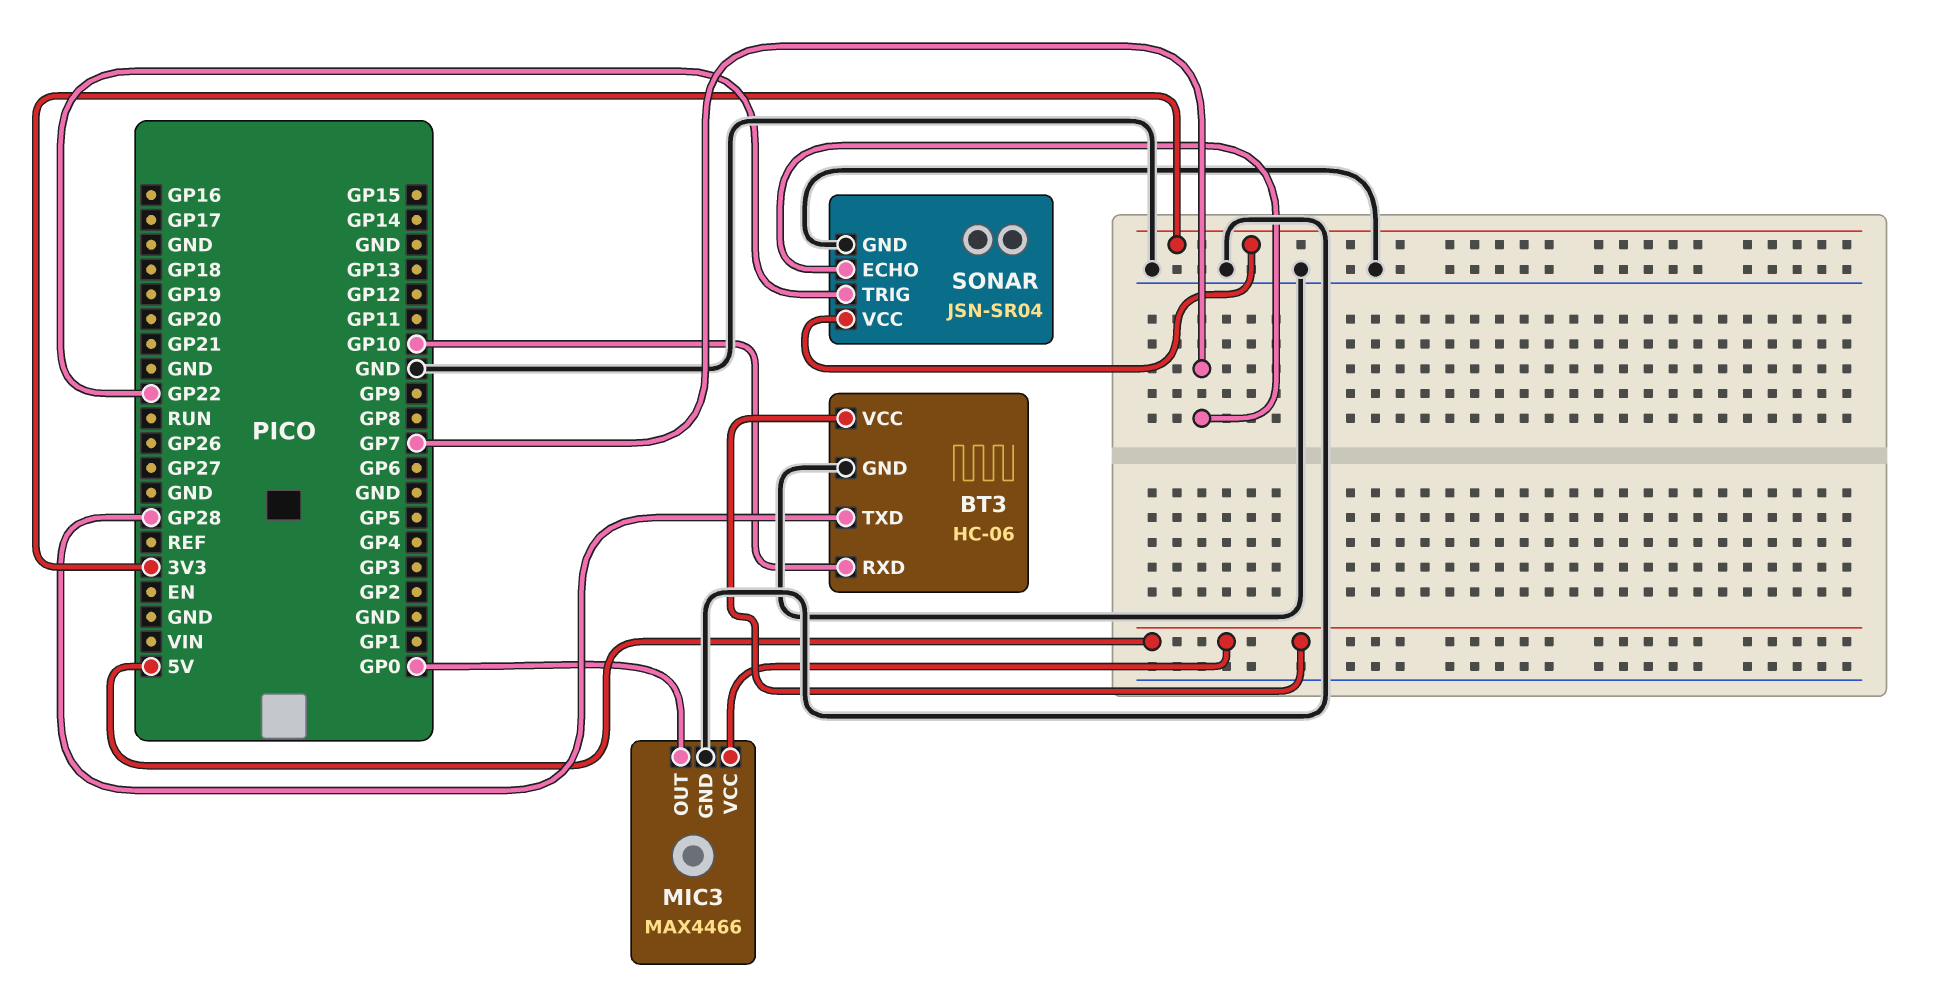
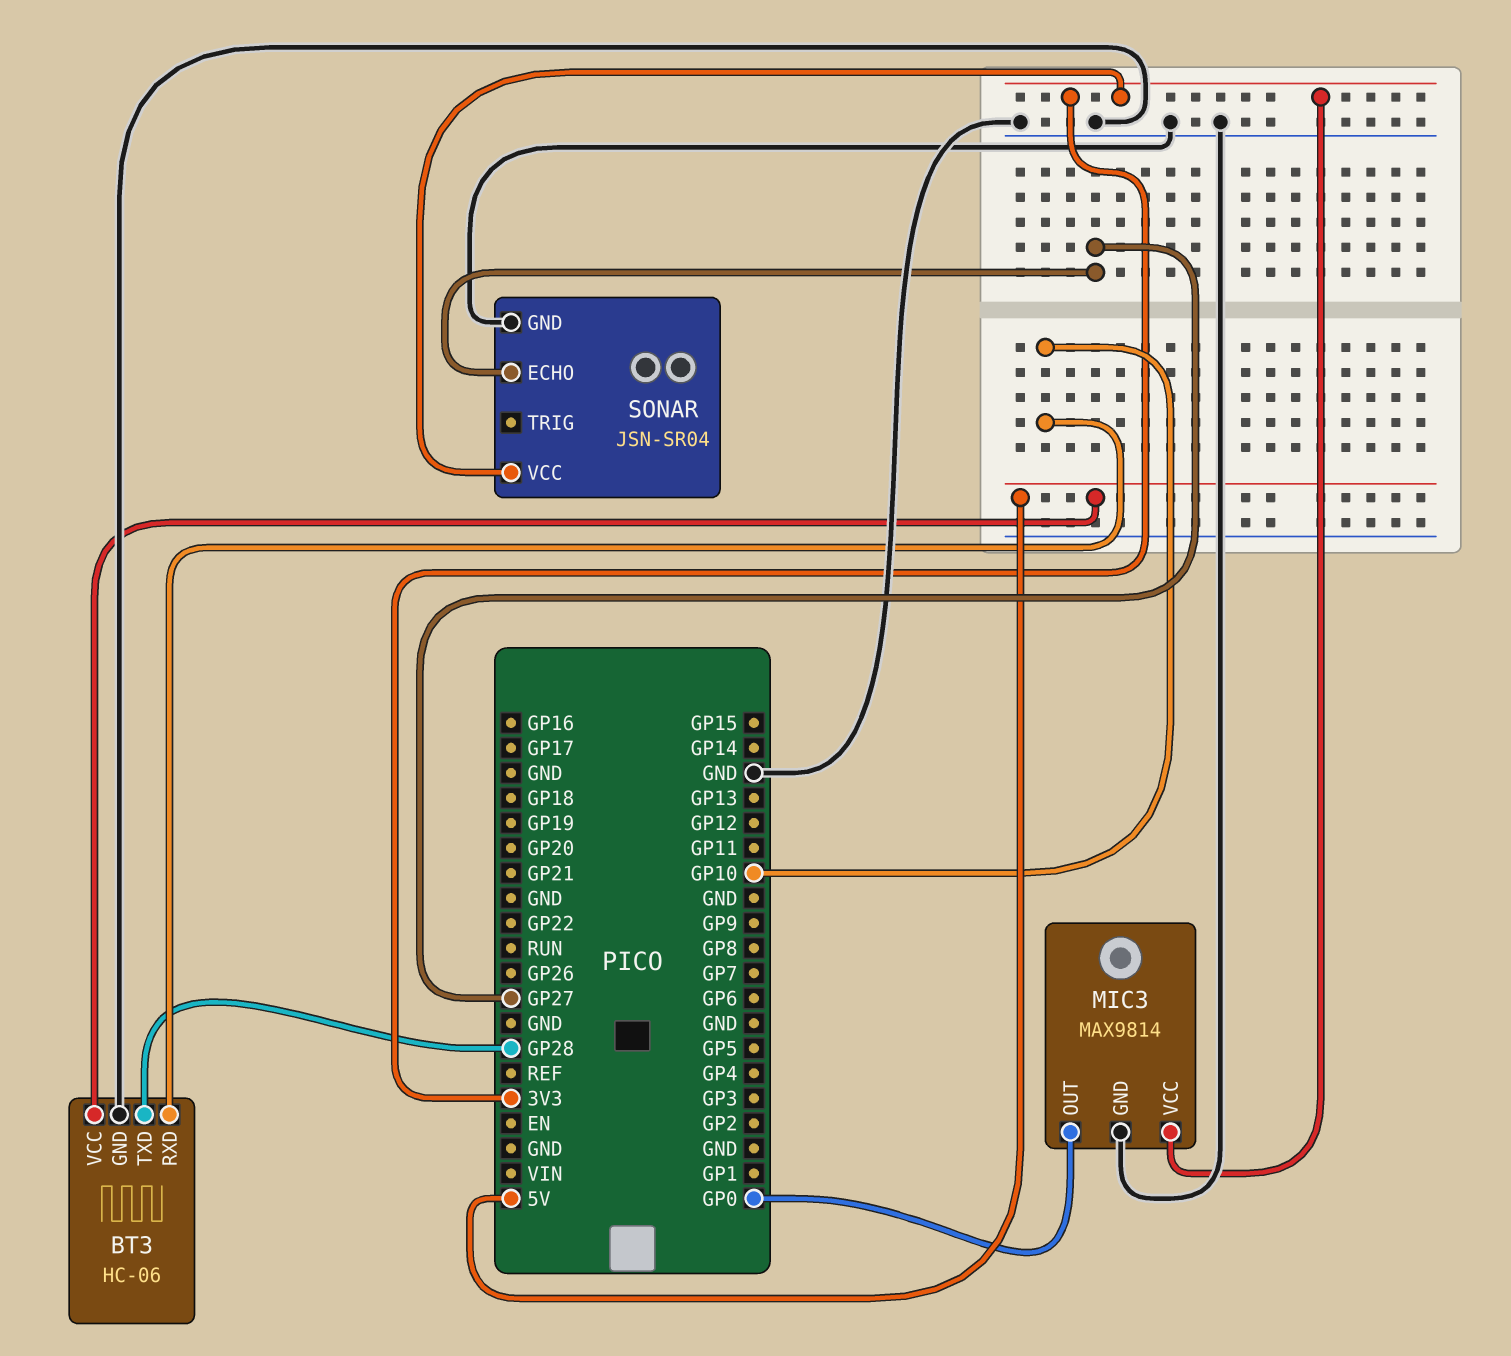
MIC3: MAX4466 -> MAX9814
MIC3 pin VCC: 5V -> 3V3
SONAR pin ECHO: GP7 -> GP27
SONAR pin TRIG: GP22 -> none

